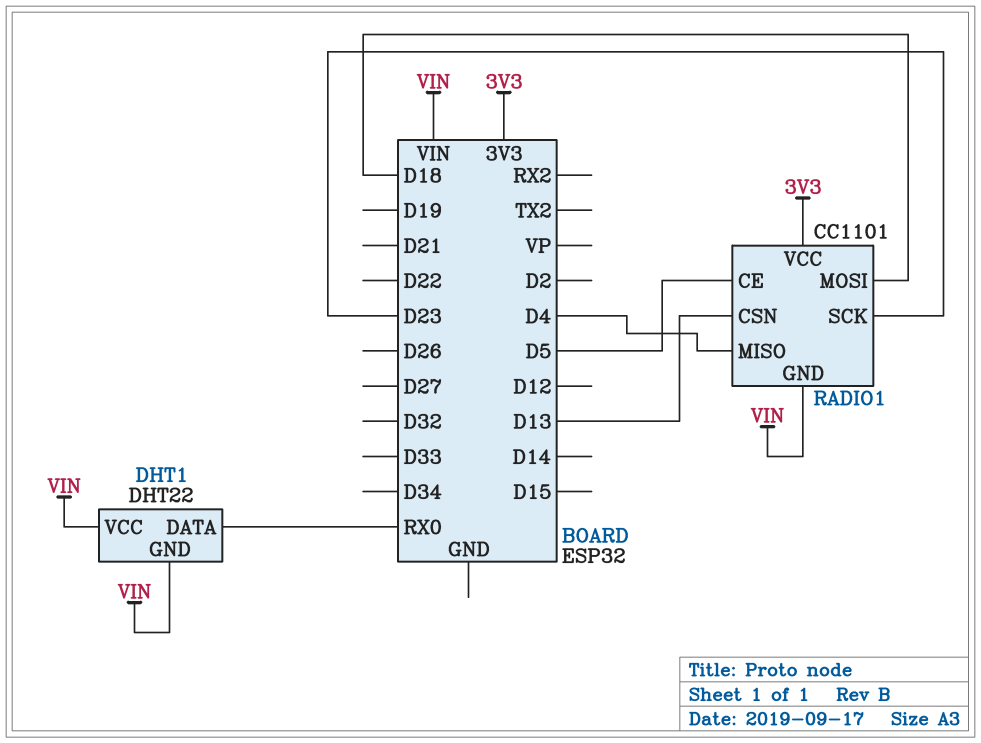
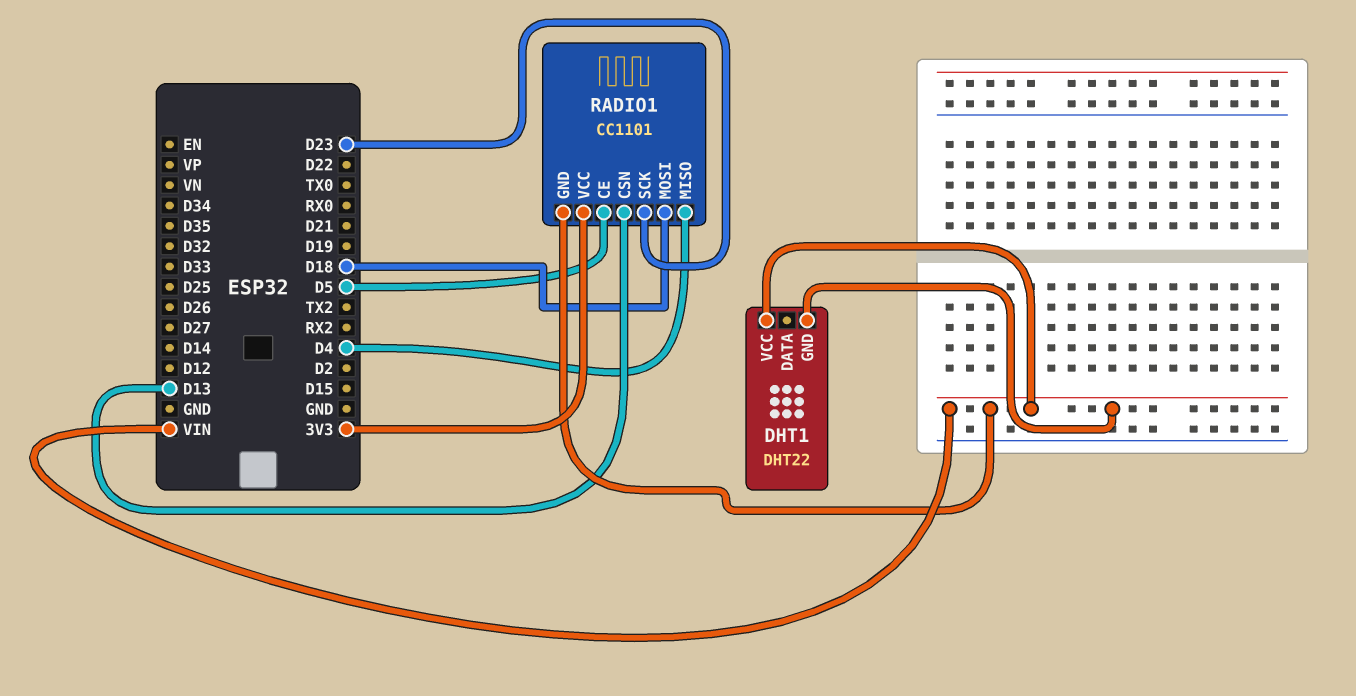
DHT1 pin DATA: RX0 -> none

